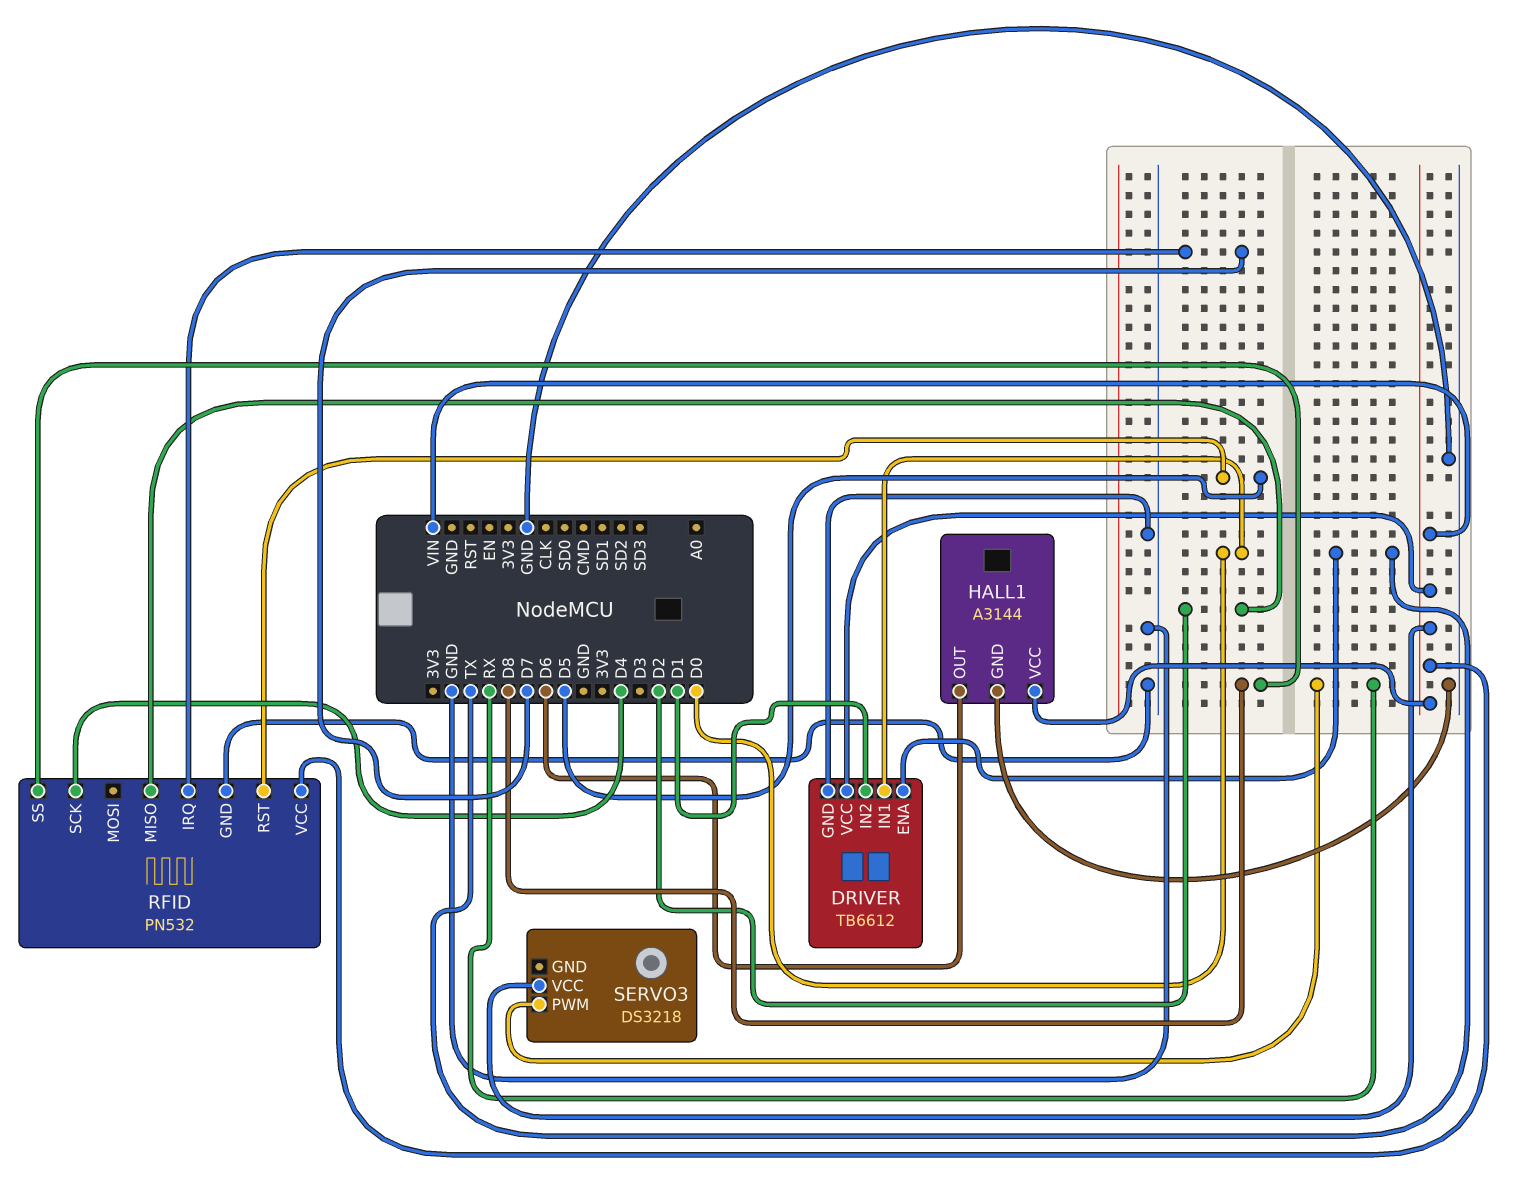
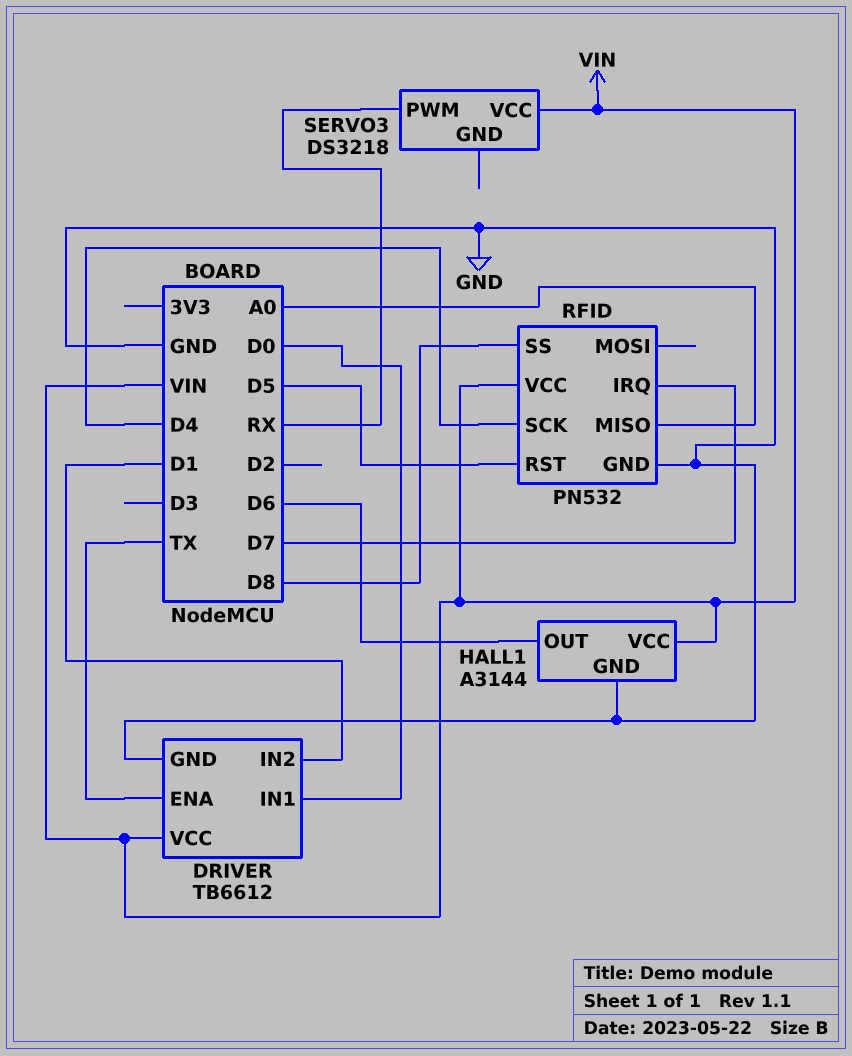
RFID pin MISO: D2 -> A0

